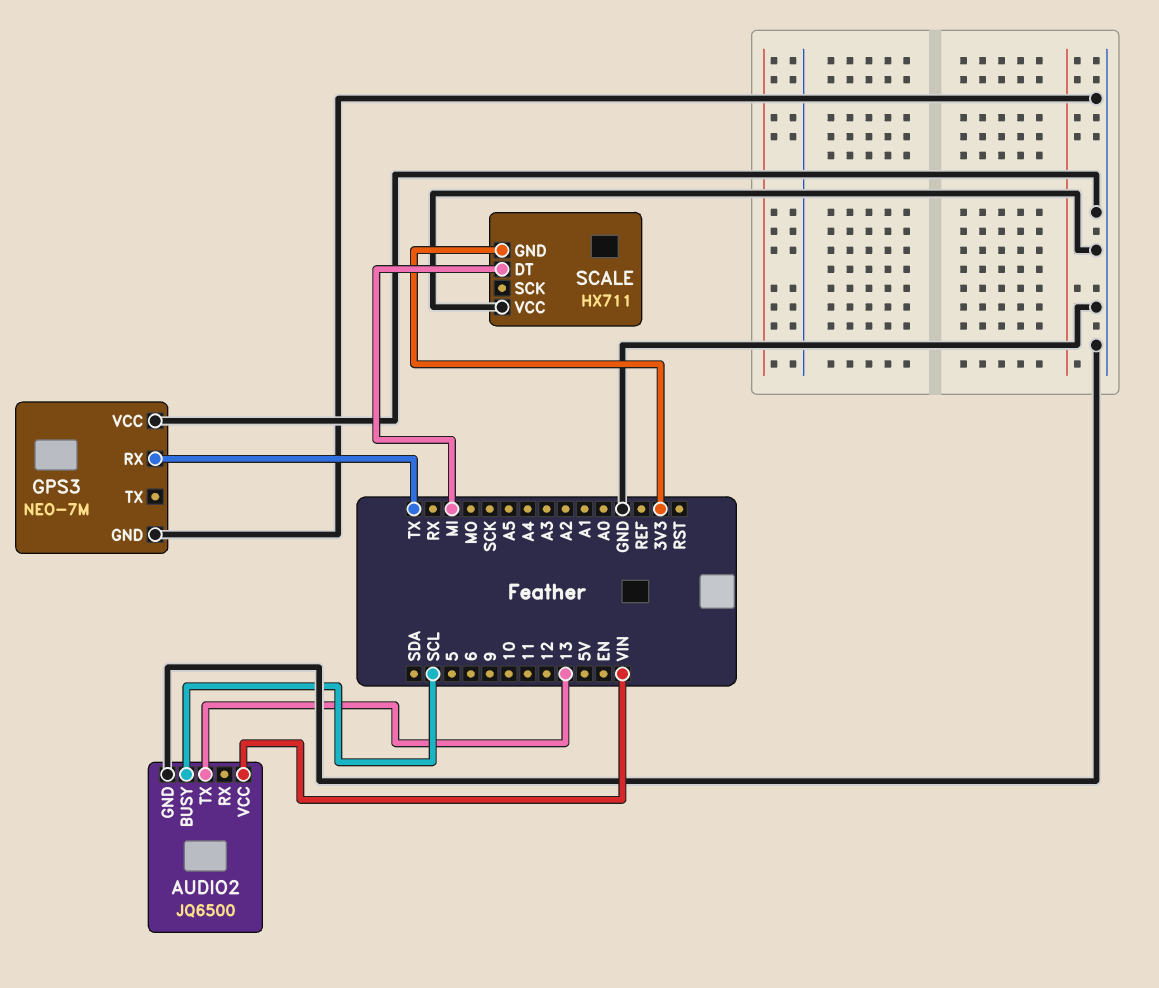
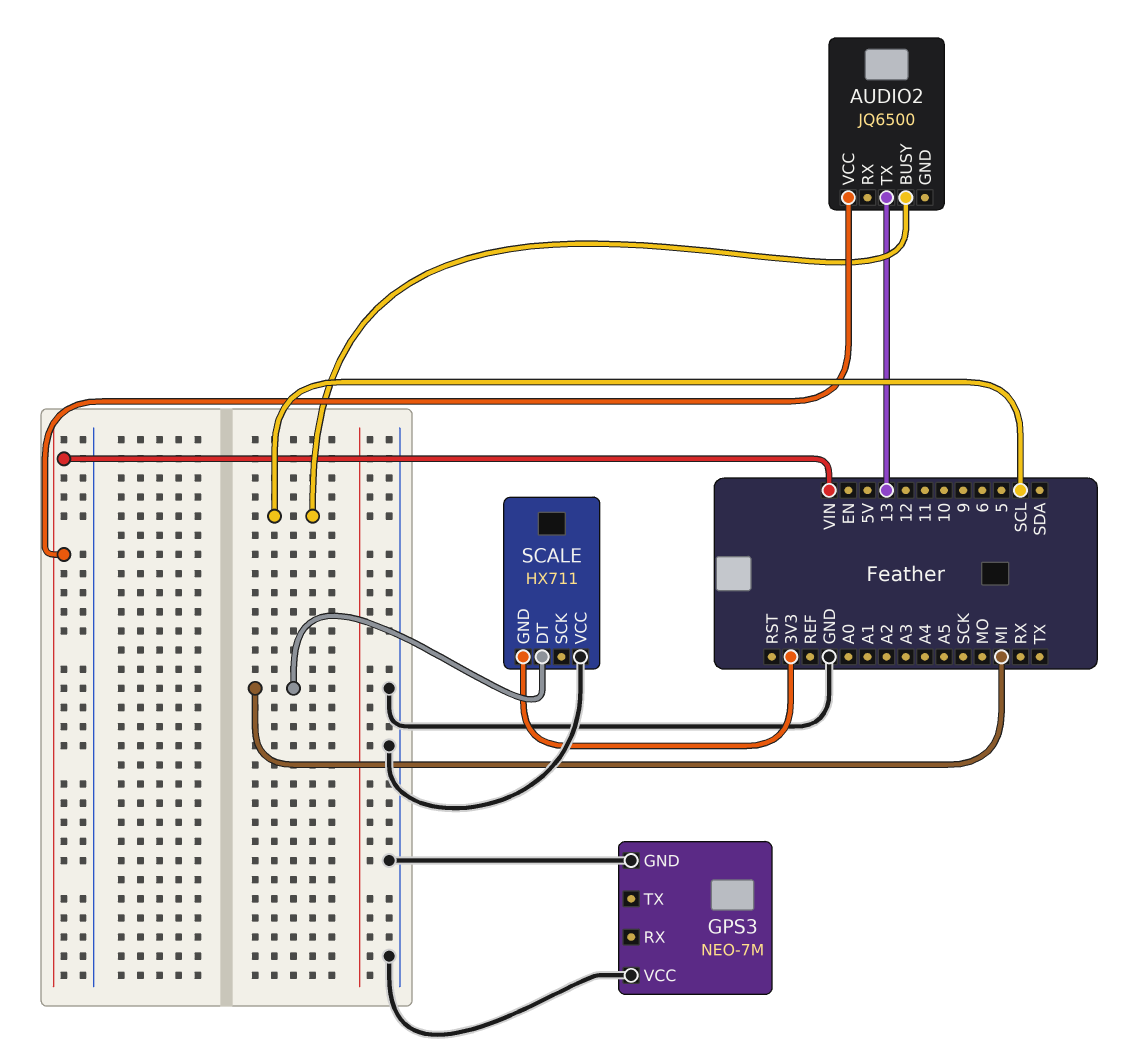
AUDIO2 pin GND: GND -> none
GPS3 pin RX: TX -> none

